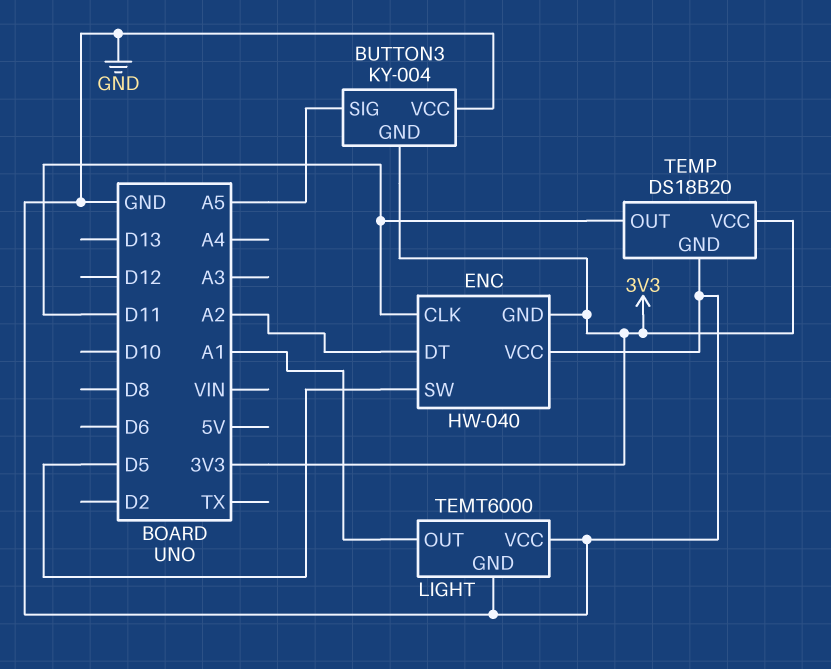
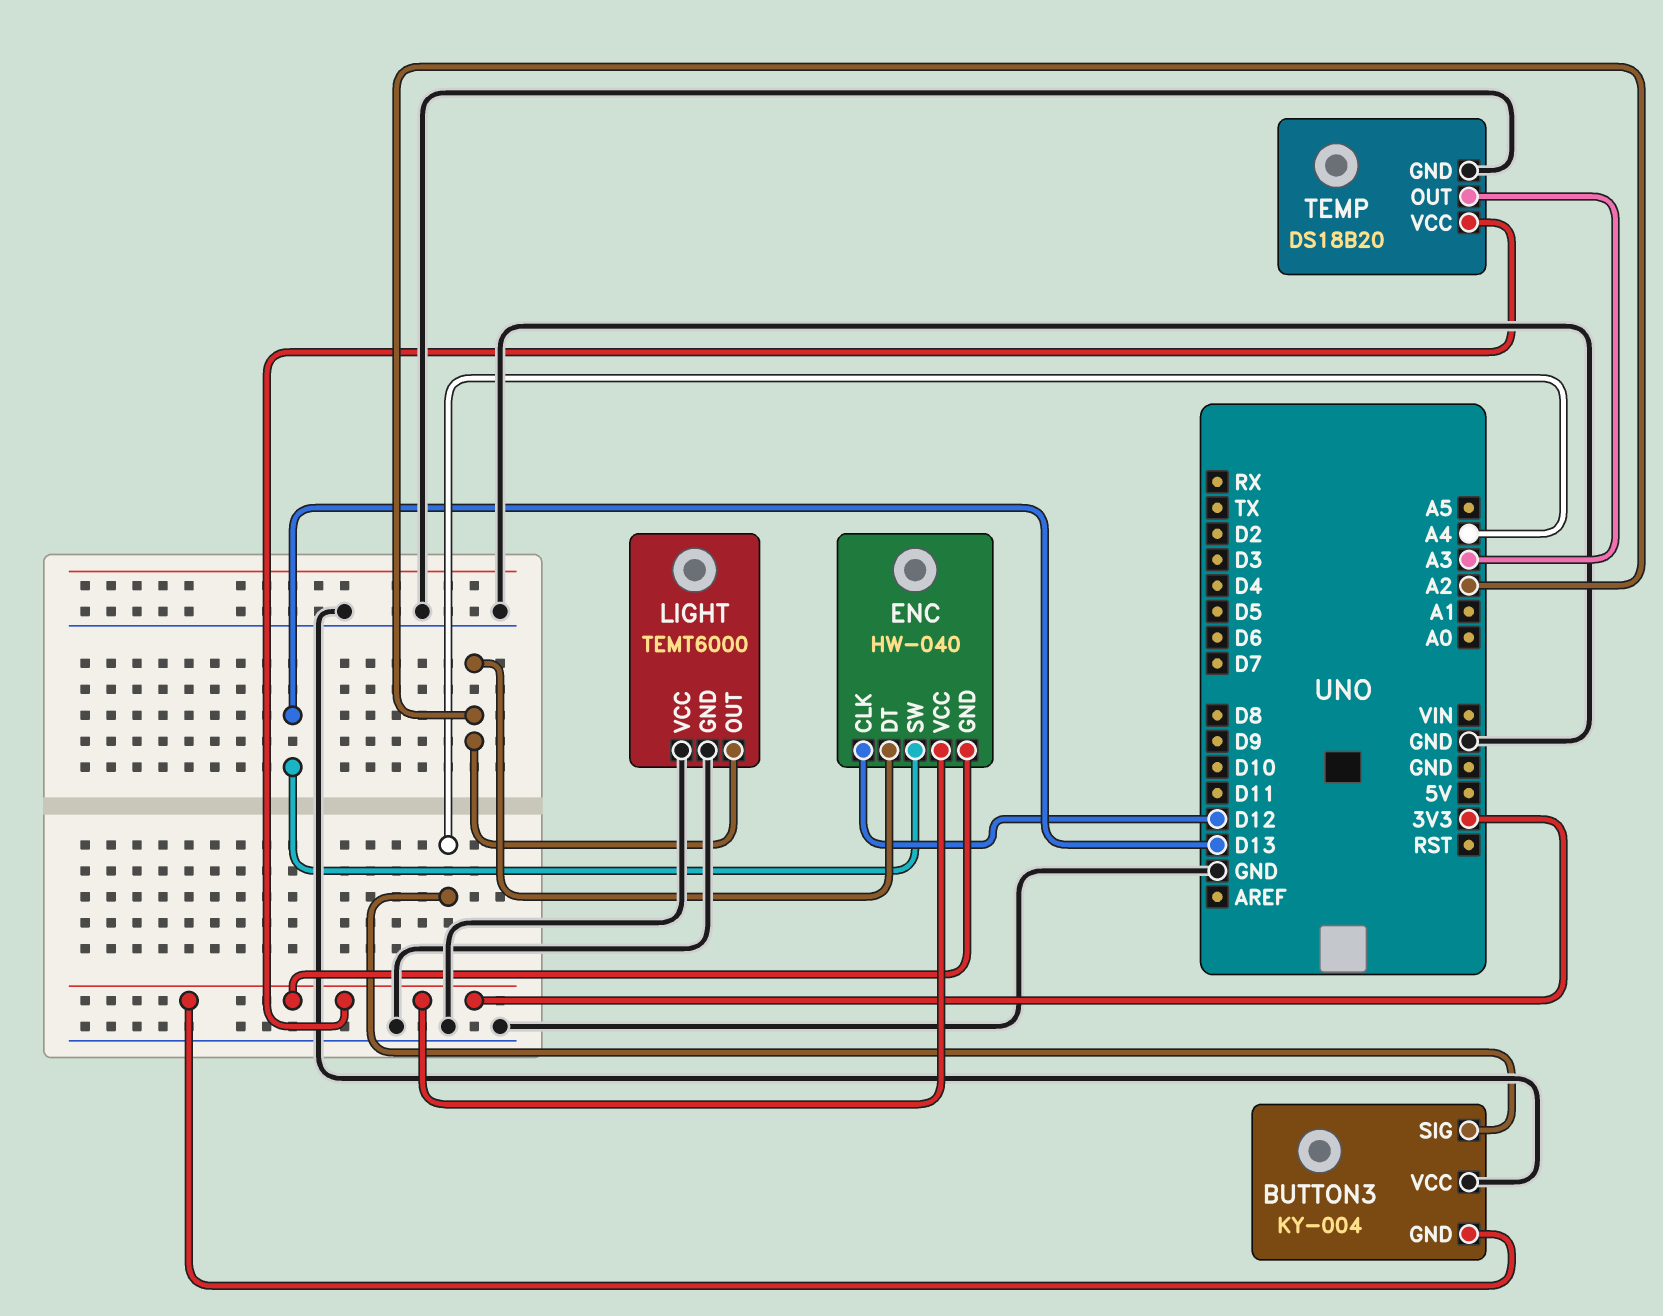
BUTTON3 pin SIG: A5 -> A4
ENC pin CLK: D11 -> D12
ENC pin SW: D5 -> D13
ENC pin VCC: GND -> 3V3
LIGHT pin OUT: A1 -> A2
TEMP pin OUT: D11 -> A3

